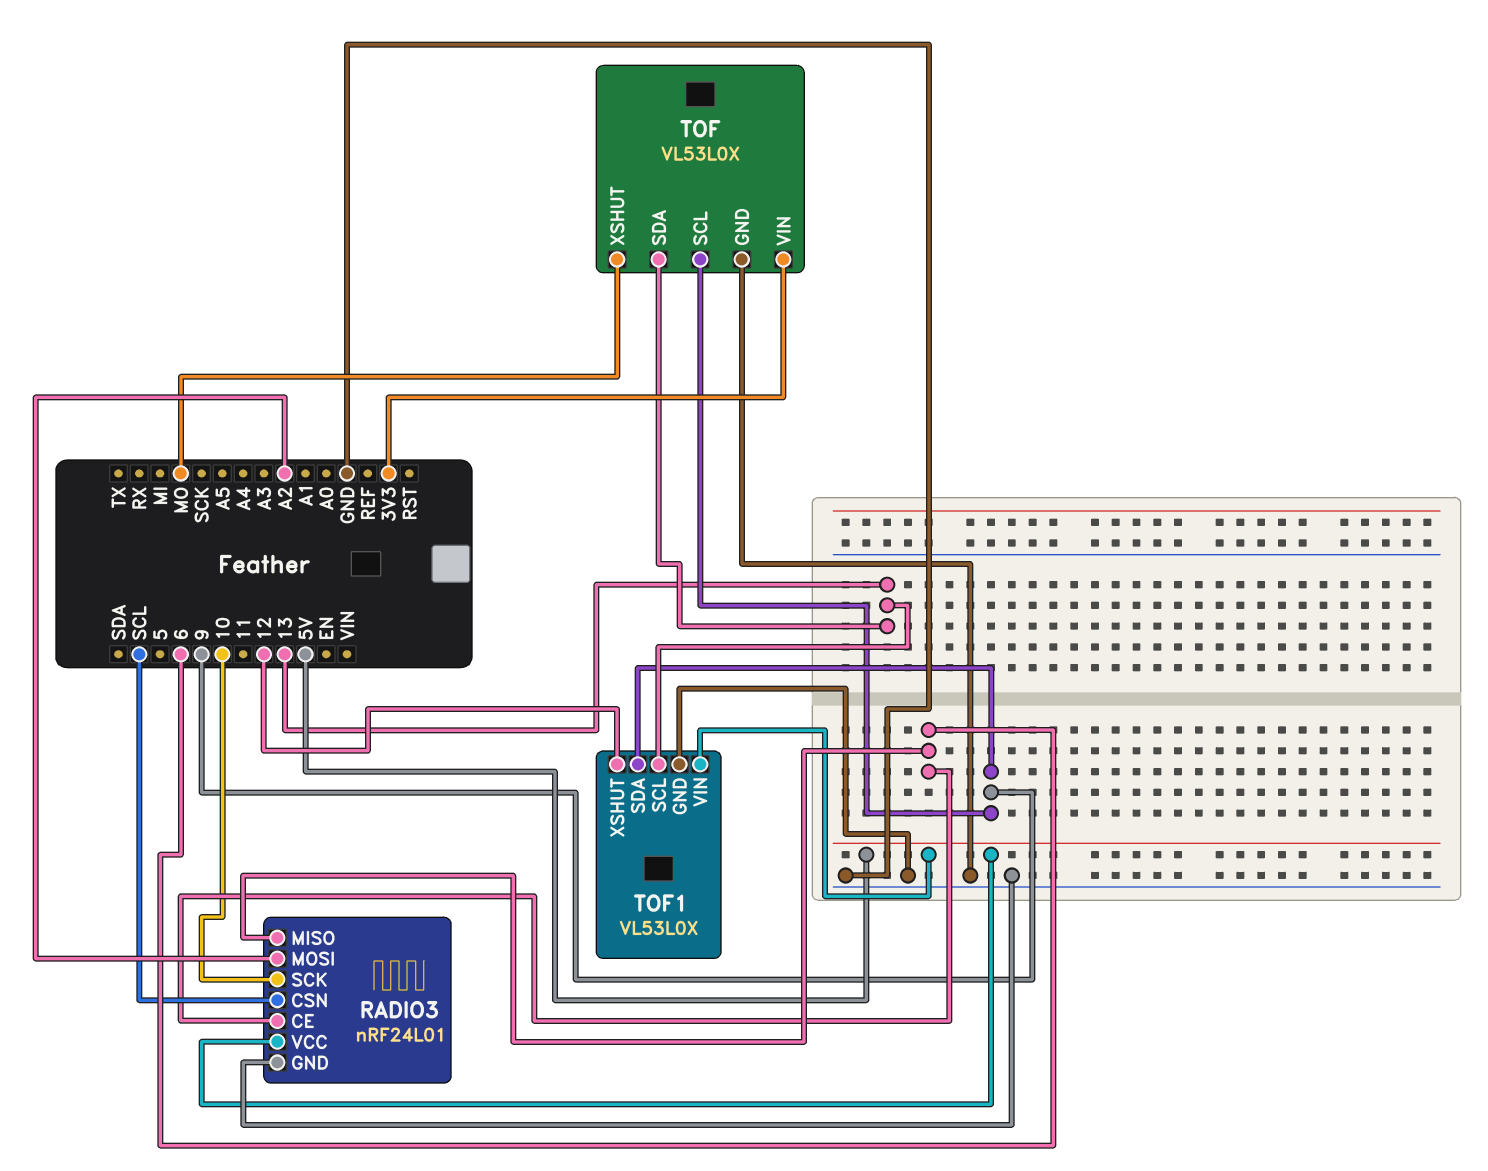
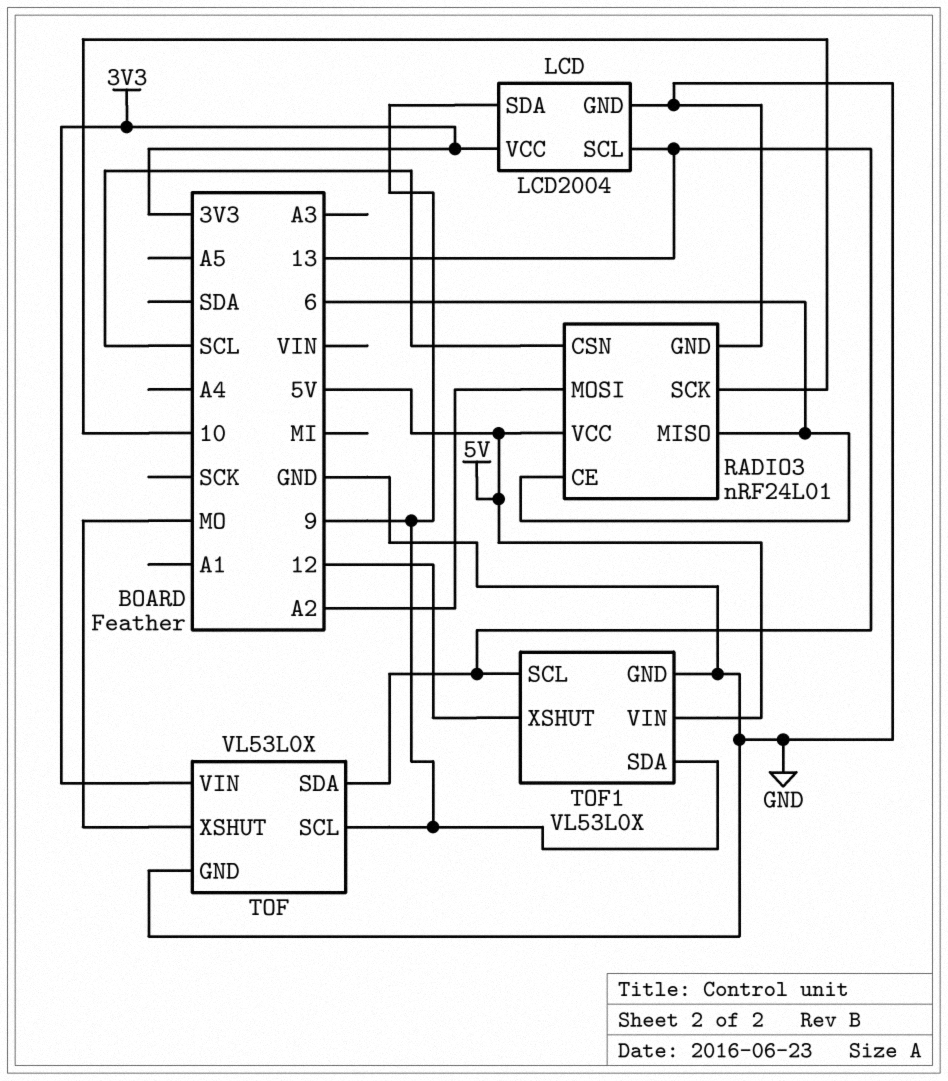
LCD: none -> LCD2004
LCD pin GND: none -> GND
LCD pin SCL: none -> 13
LCD pin SDA: none -> 9
LCD pin VCC: none -> 3V3

